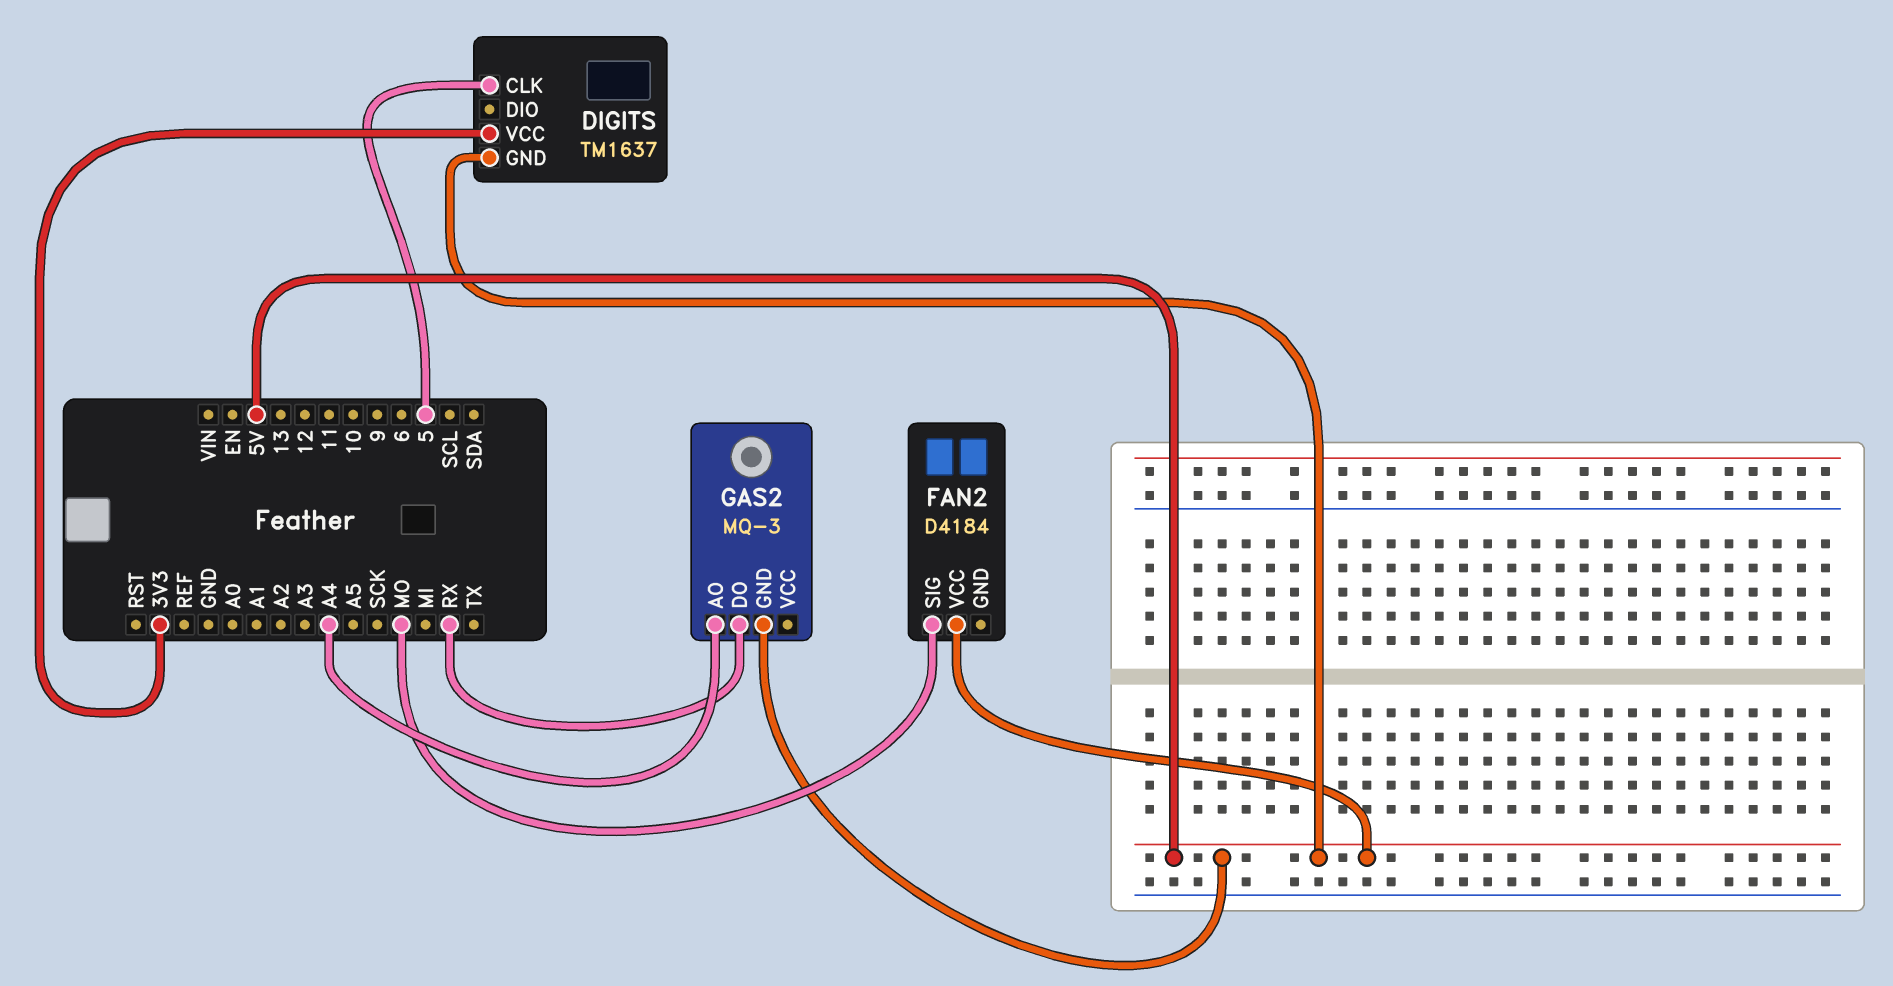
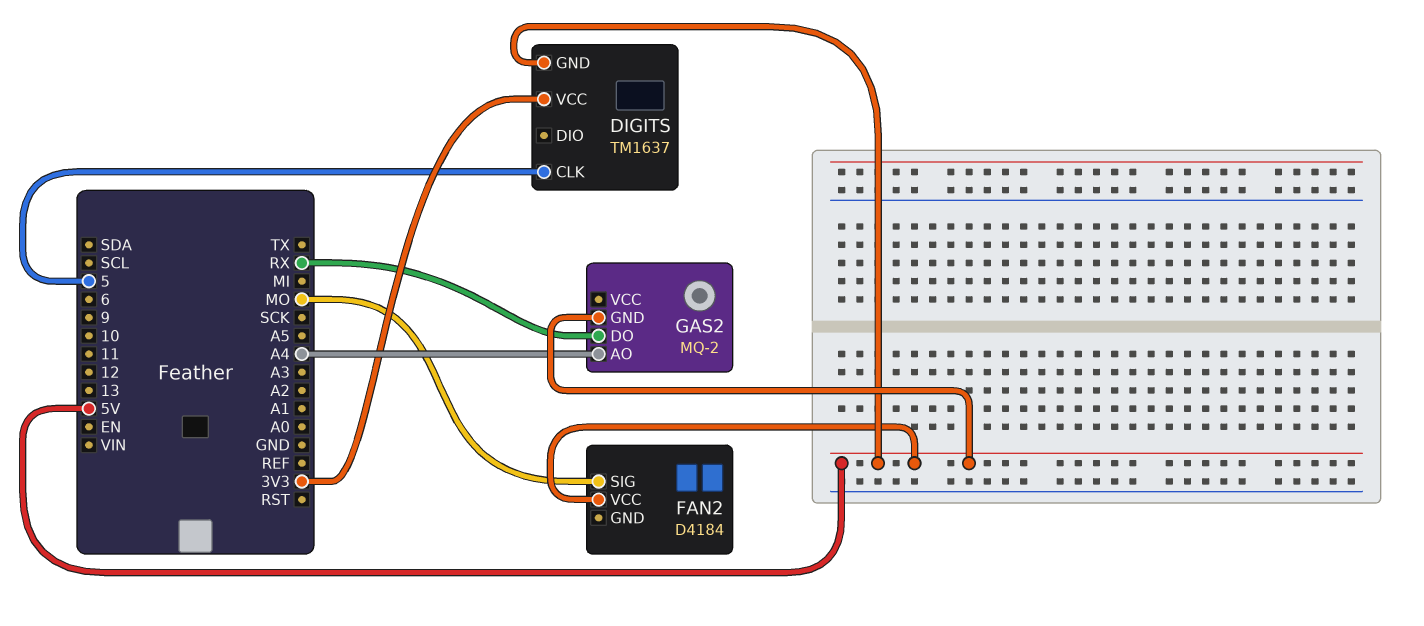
GAS2: MQ-3 -> MQ-2

